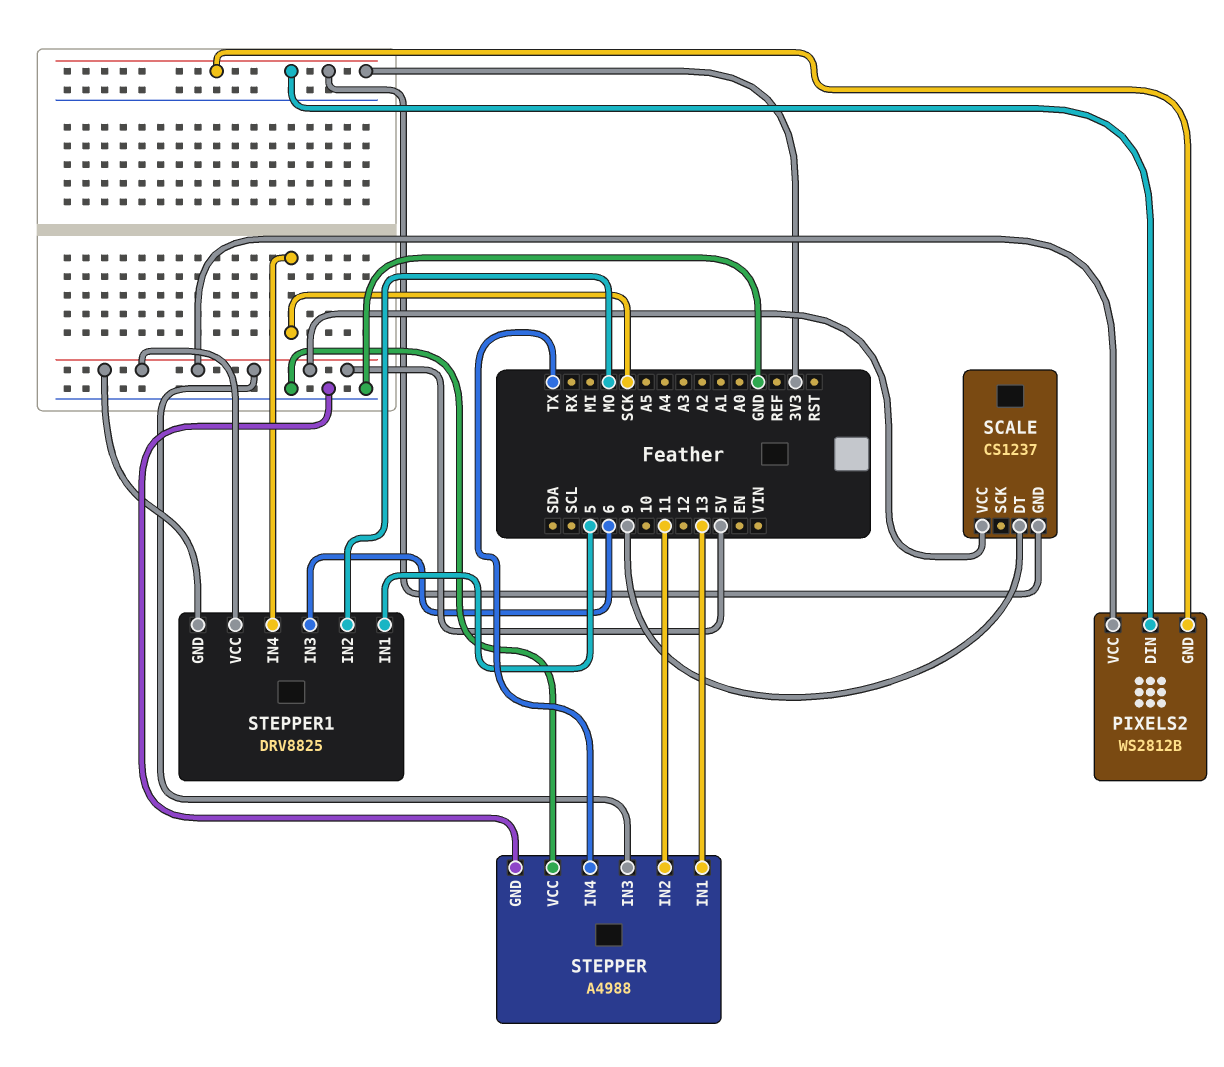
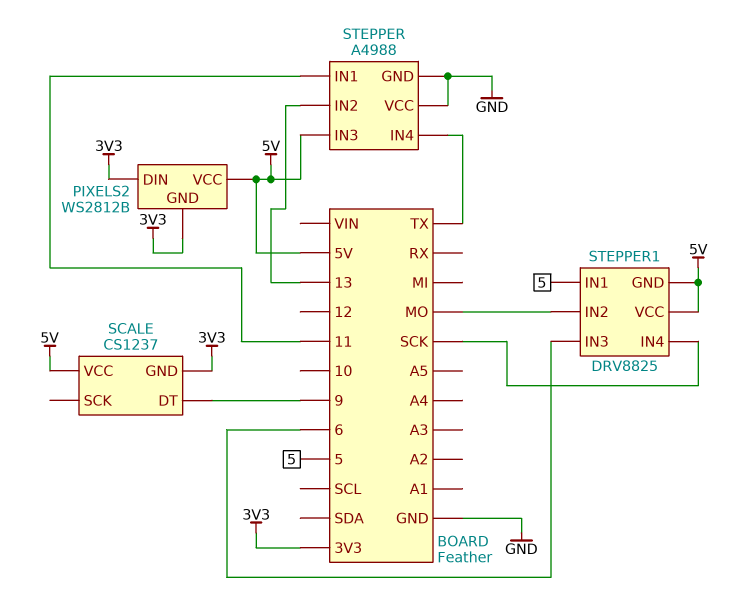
STEPPER pin IN1: 13 -> 11
STEPPER pin IN2: 11 -> 13

